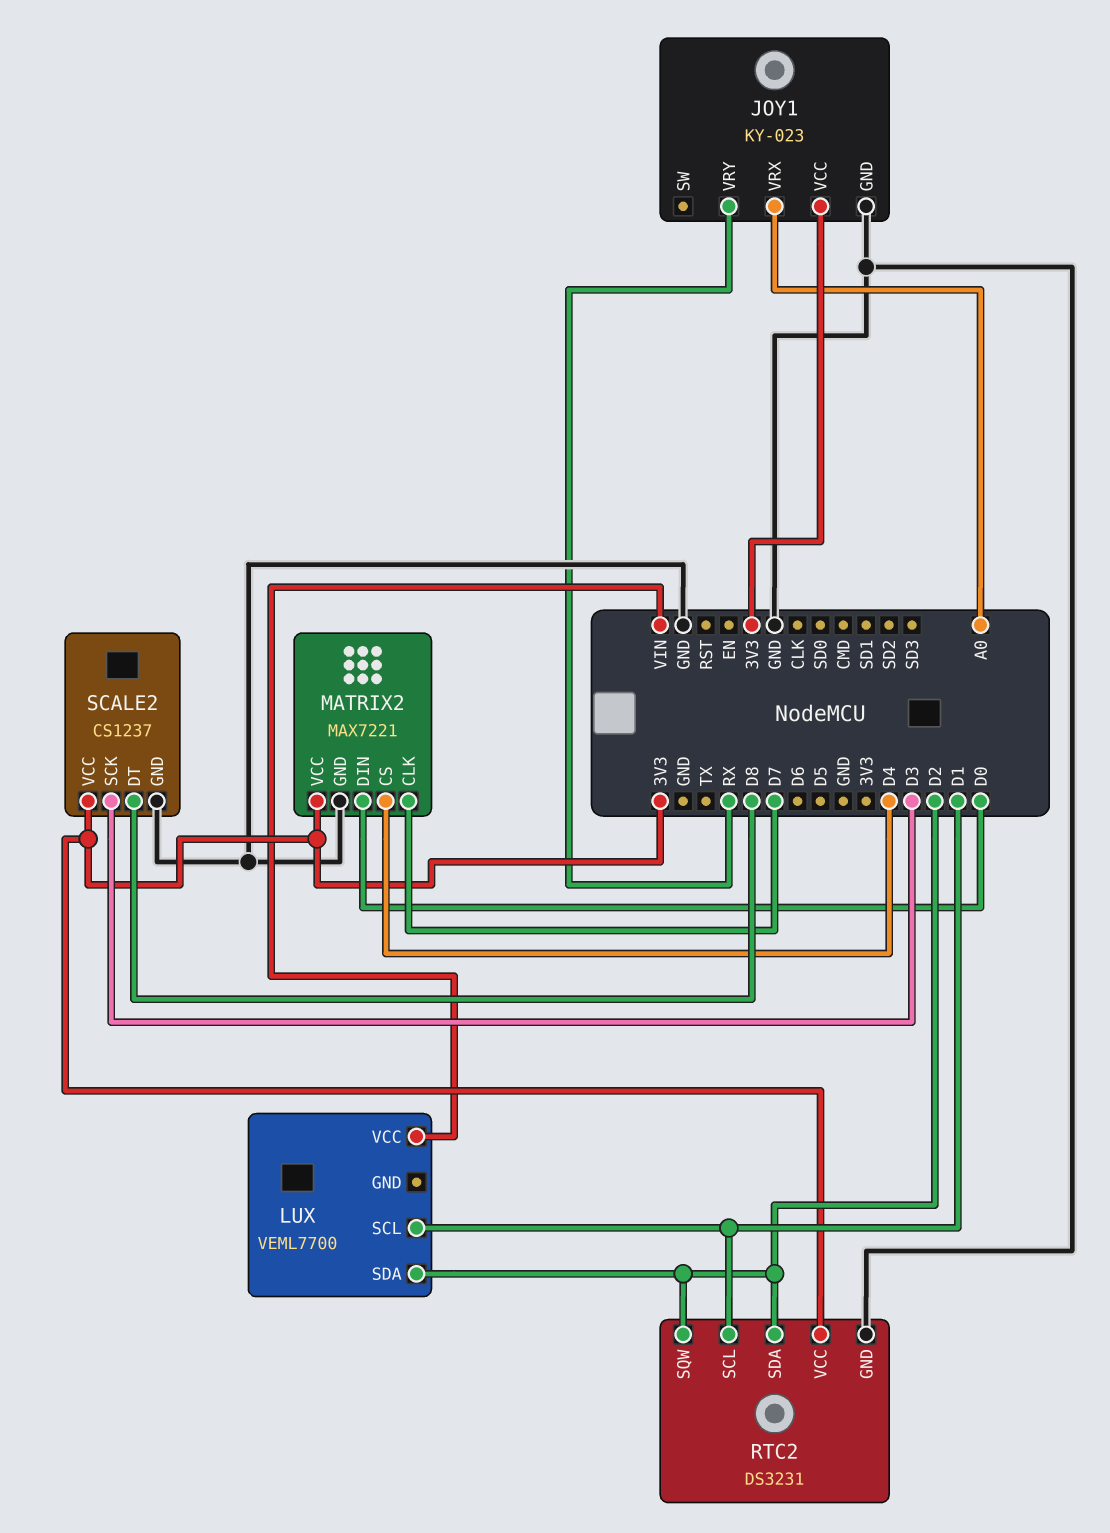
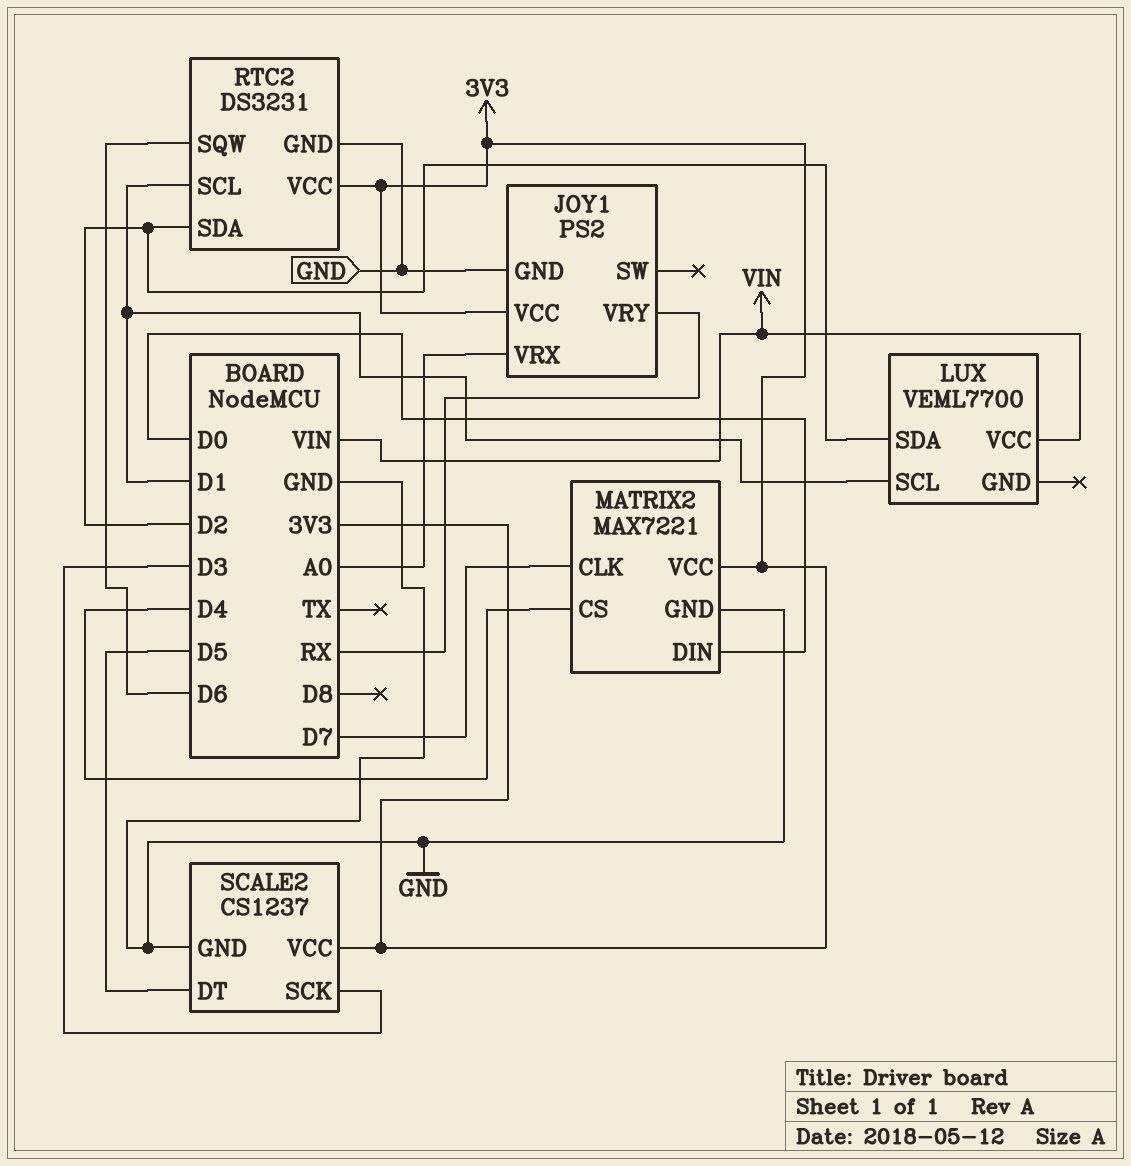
JOY1: KY-023 -> PS2
RTC2 pin SQW: D2 -> D6
SCALE2 pin DT: D8 -> D5

